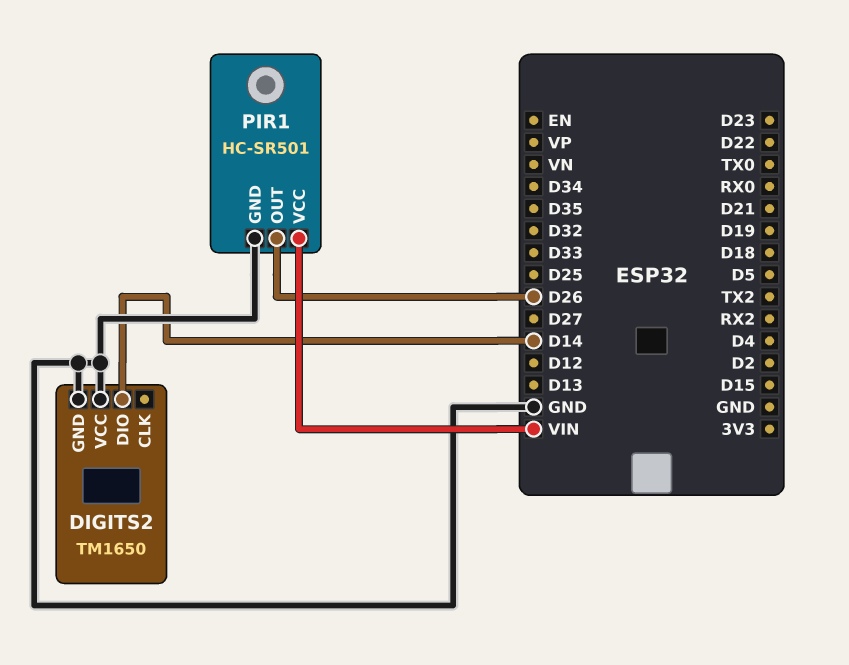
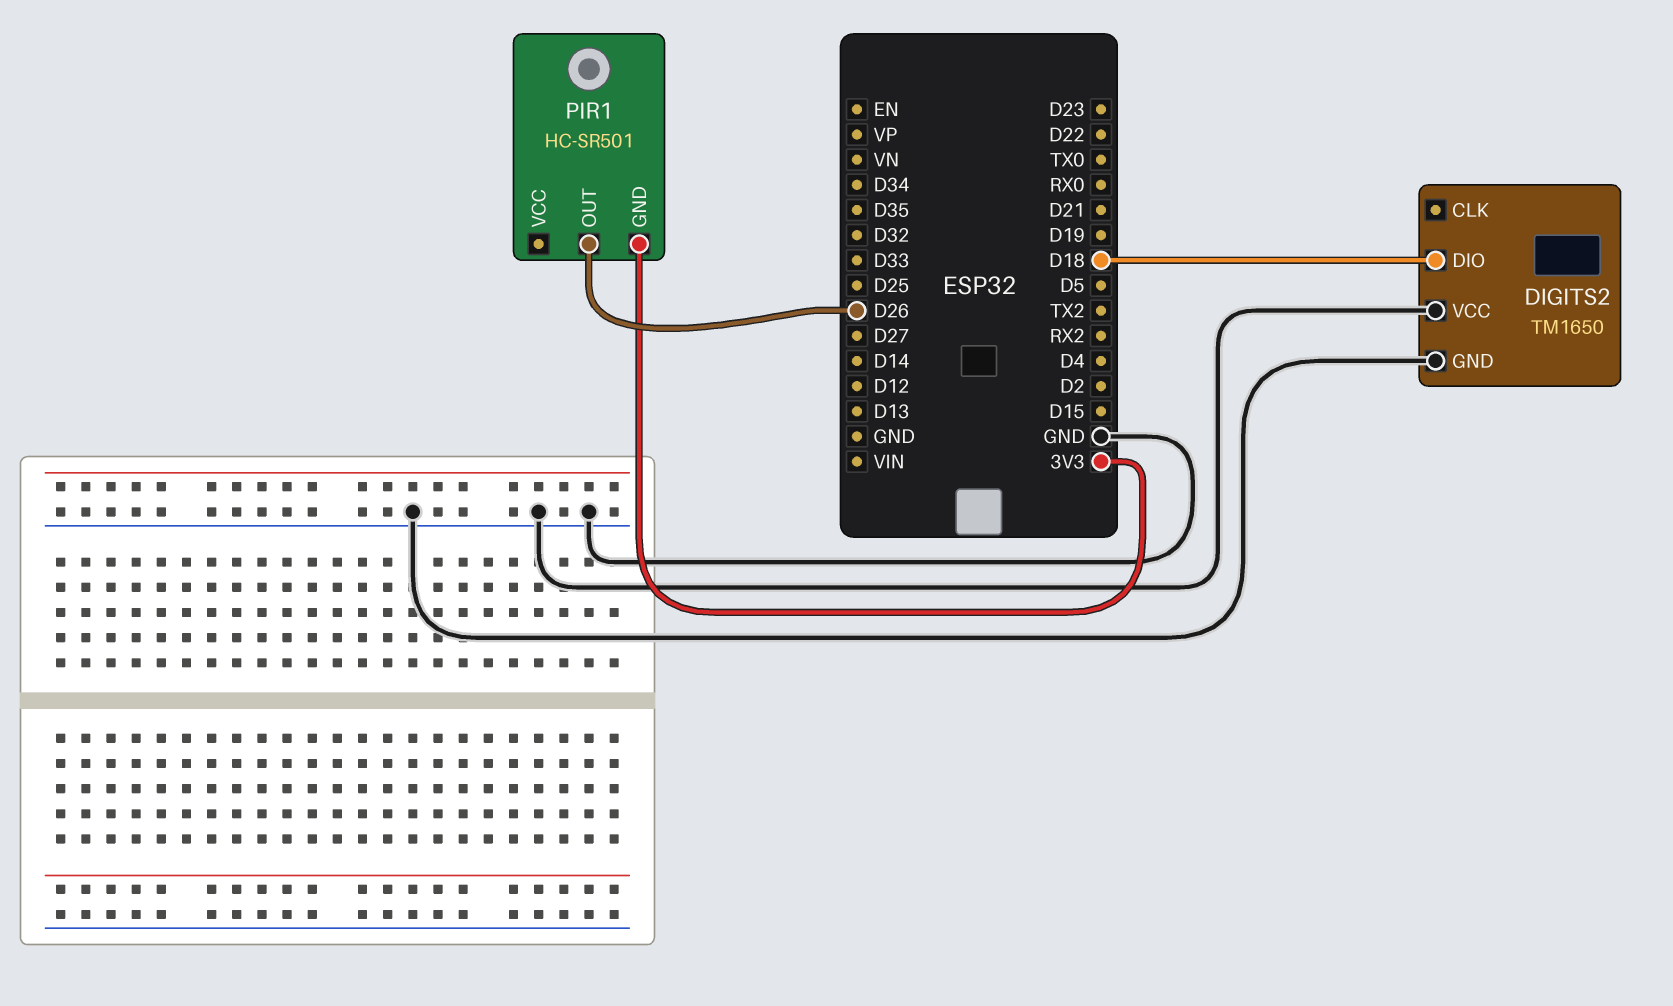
DIGITS2 pin DIO: D14 -> D18
PIR1 pin GND: GND -> 3V3
PIR1 pin VCC: VIN -> none

